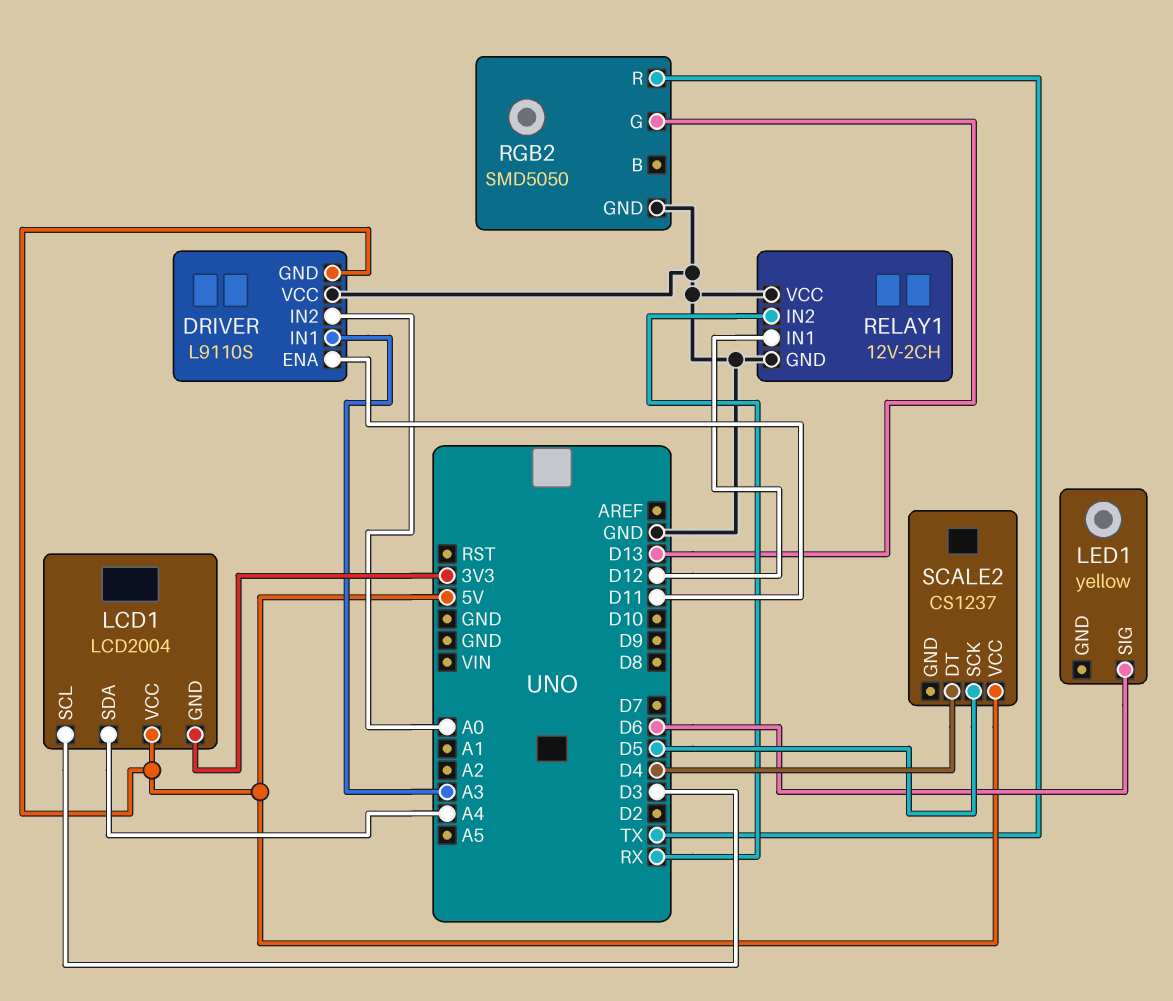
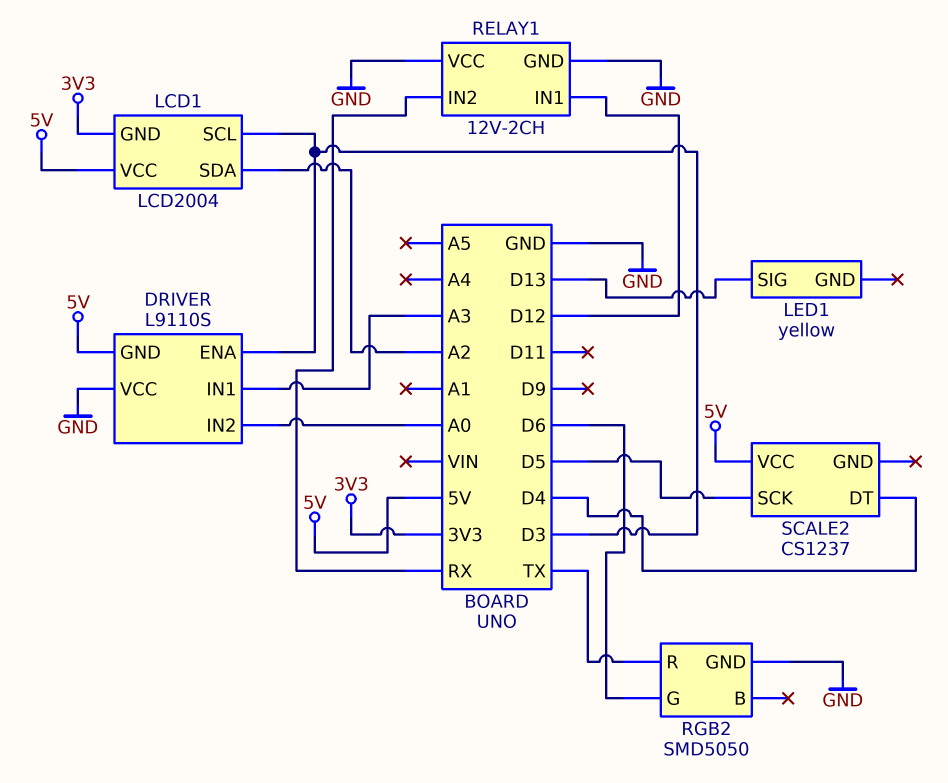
DRIVER pin ENA: D11 -> D3
LCD1 pin SDA: A4 -> A2
LED1 pin SIG: D6 -> D13
RGB2 pin G: D13 -> D6

